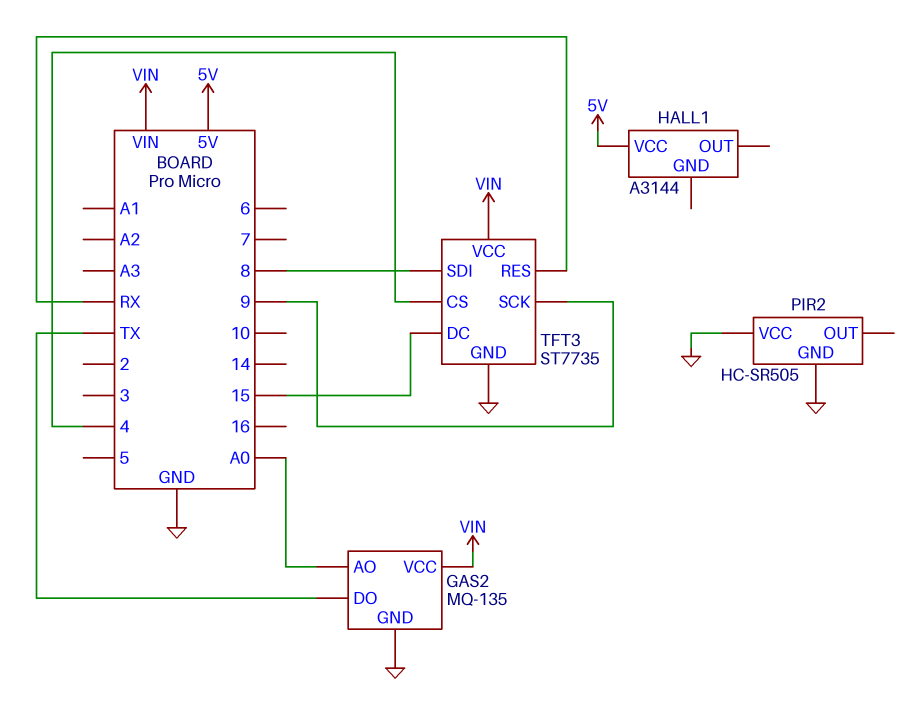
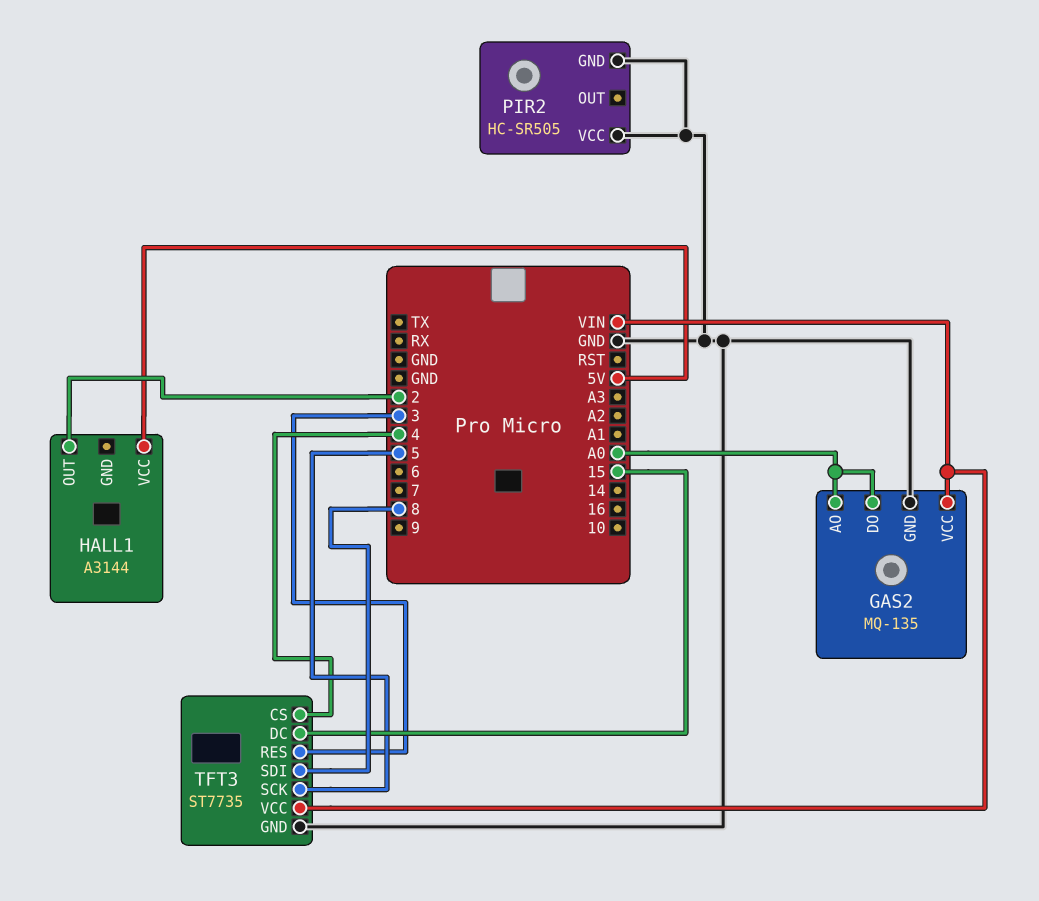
GAS2 pin DO: TX -> A0
HALL1 pin OUT: none -> 2
TFT3 pin RES: RX -> 3
TFT3 pin SCK: 9 -> 5

